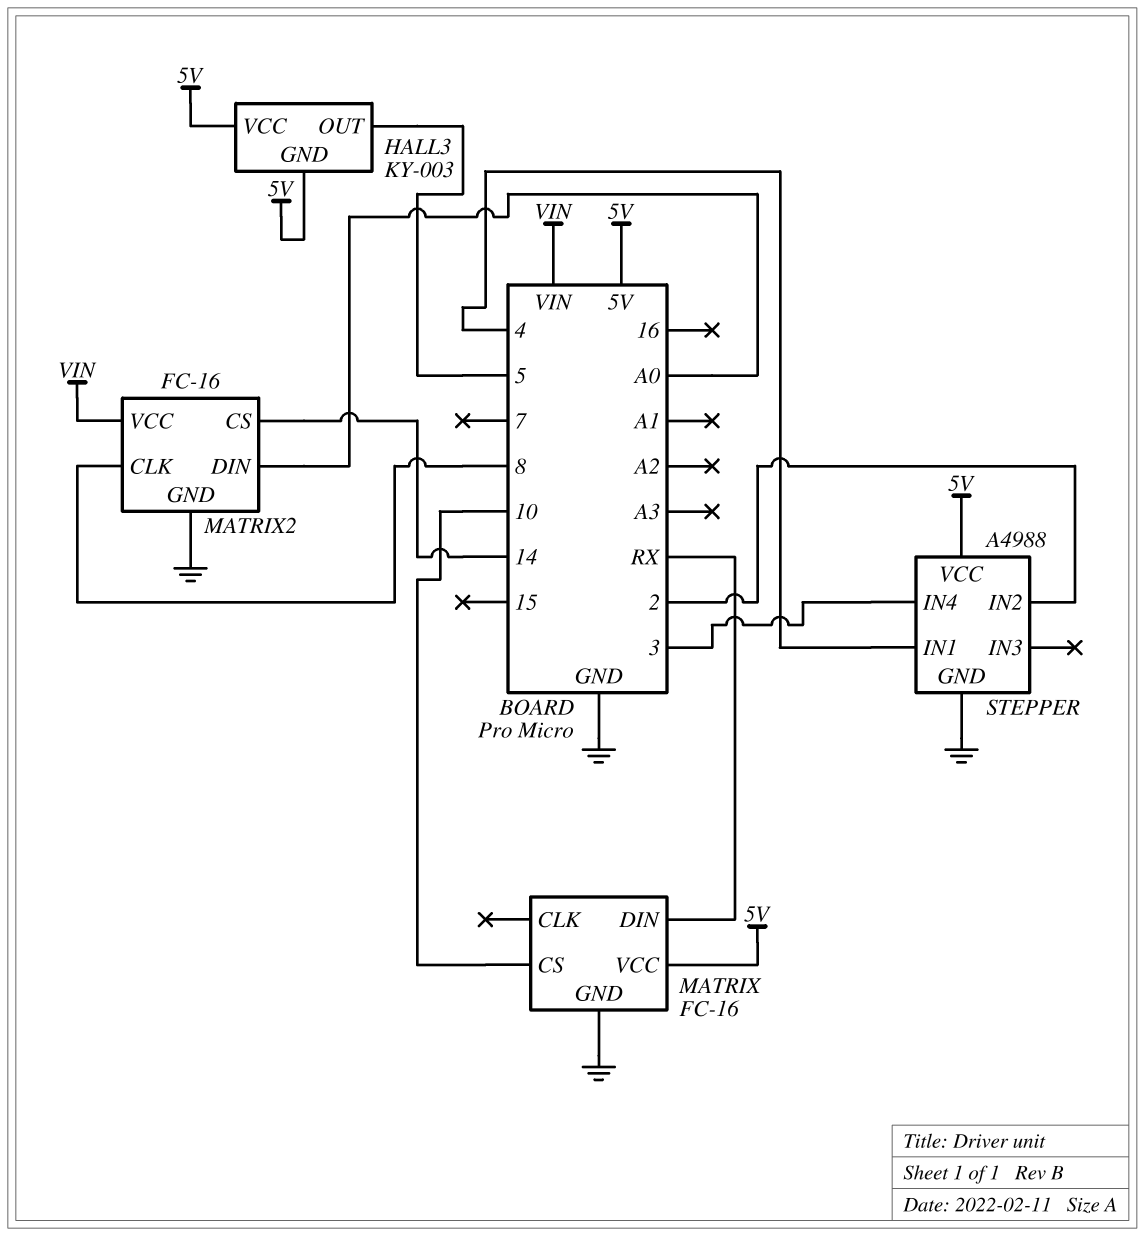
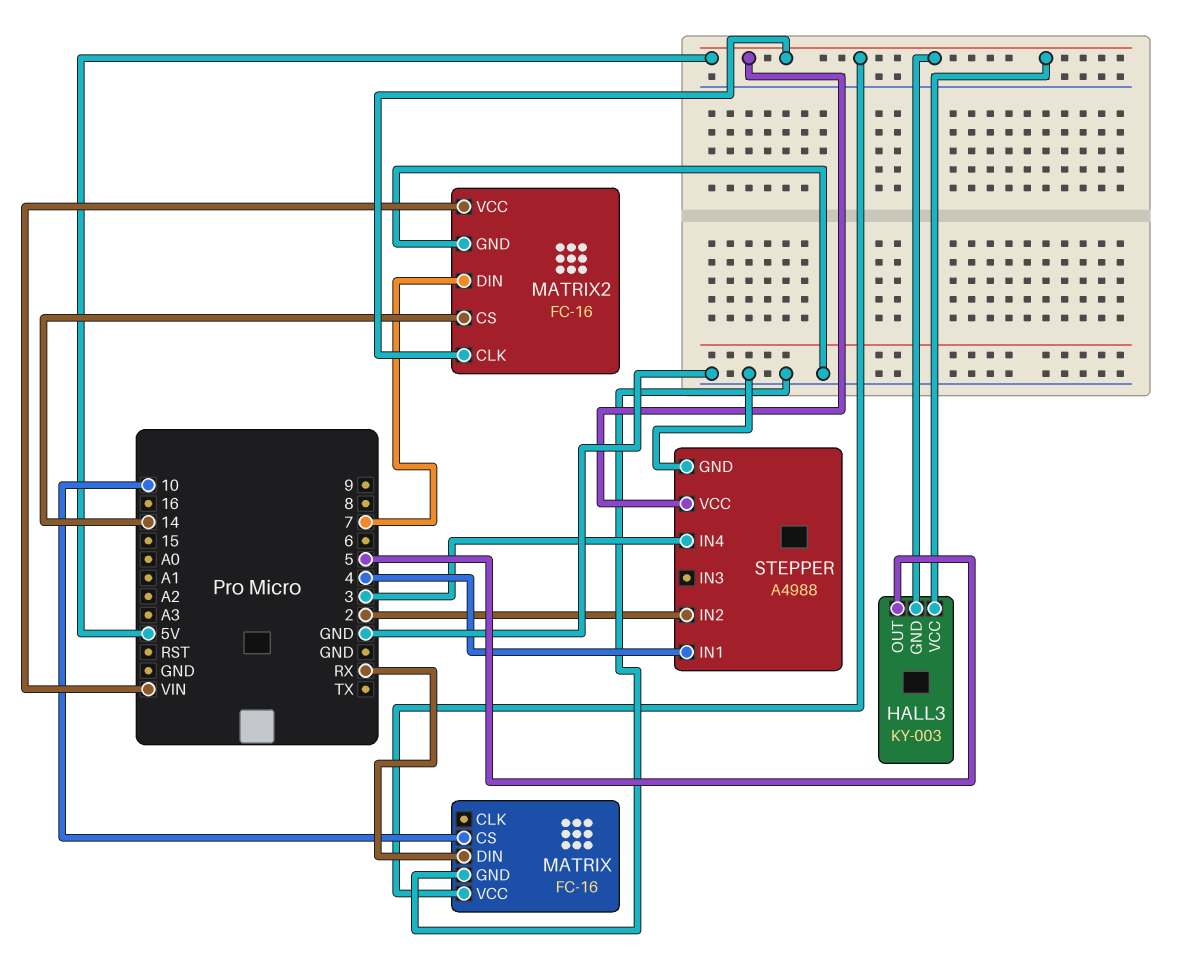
MATRIX2 pin CLK: 8 -> 5V
MATRIX2 pin DIN: A0 -> 7

